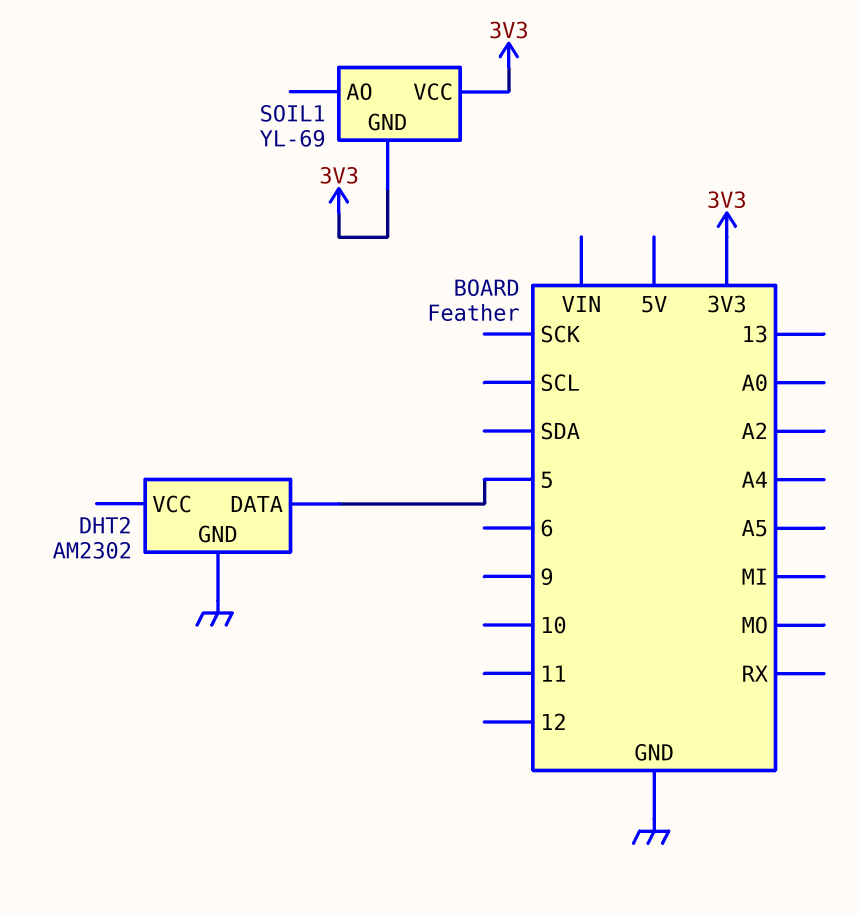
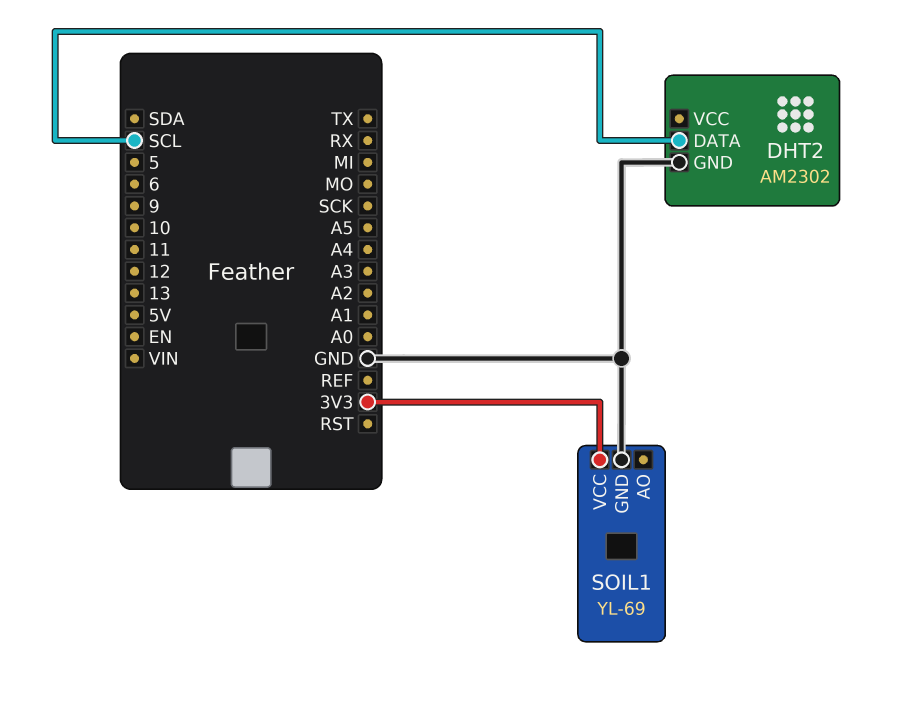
DHT2 pin DATA: 5 -> SCL
SOIL1 pin GND: 3V3 -> GND

